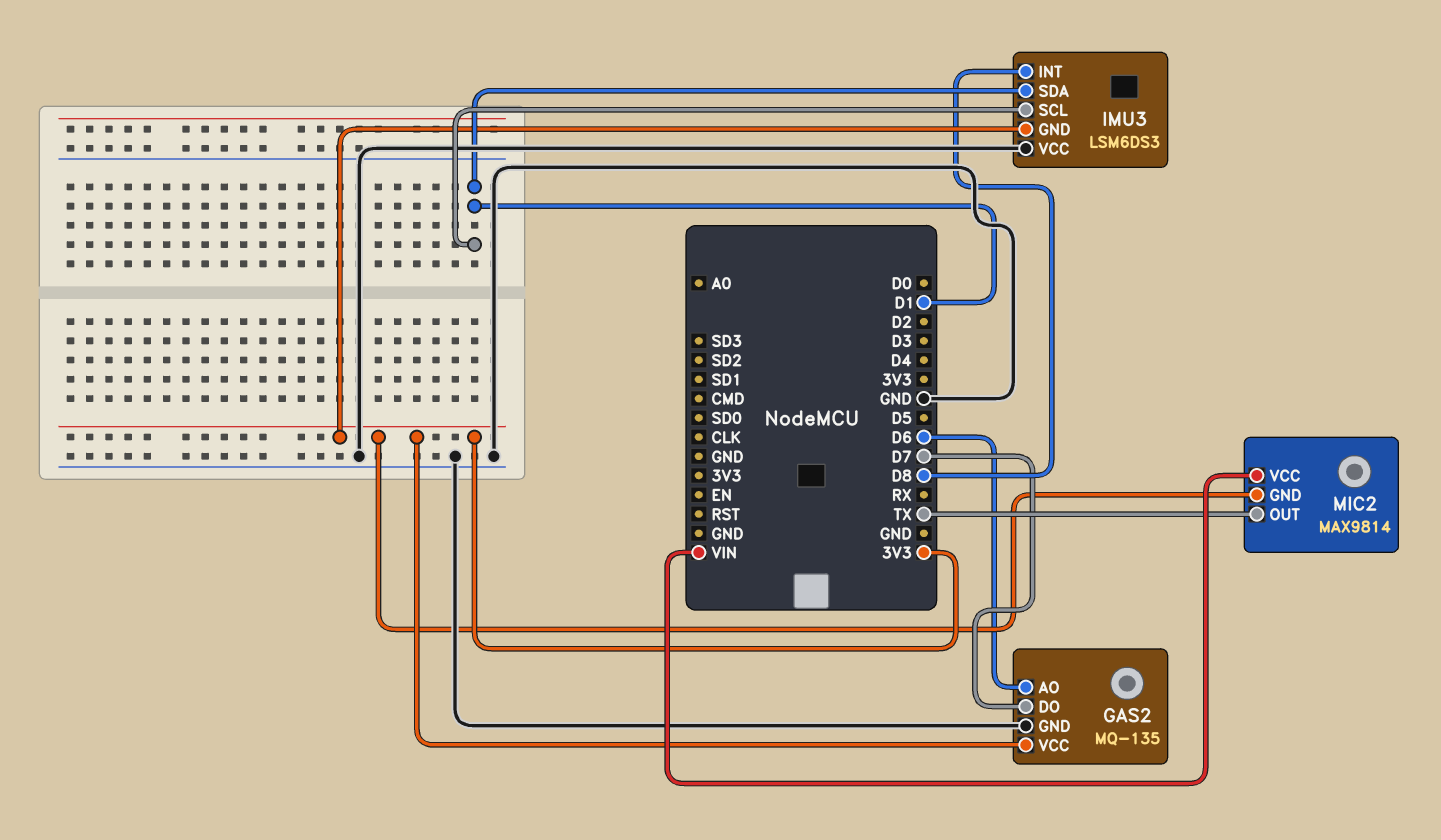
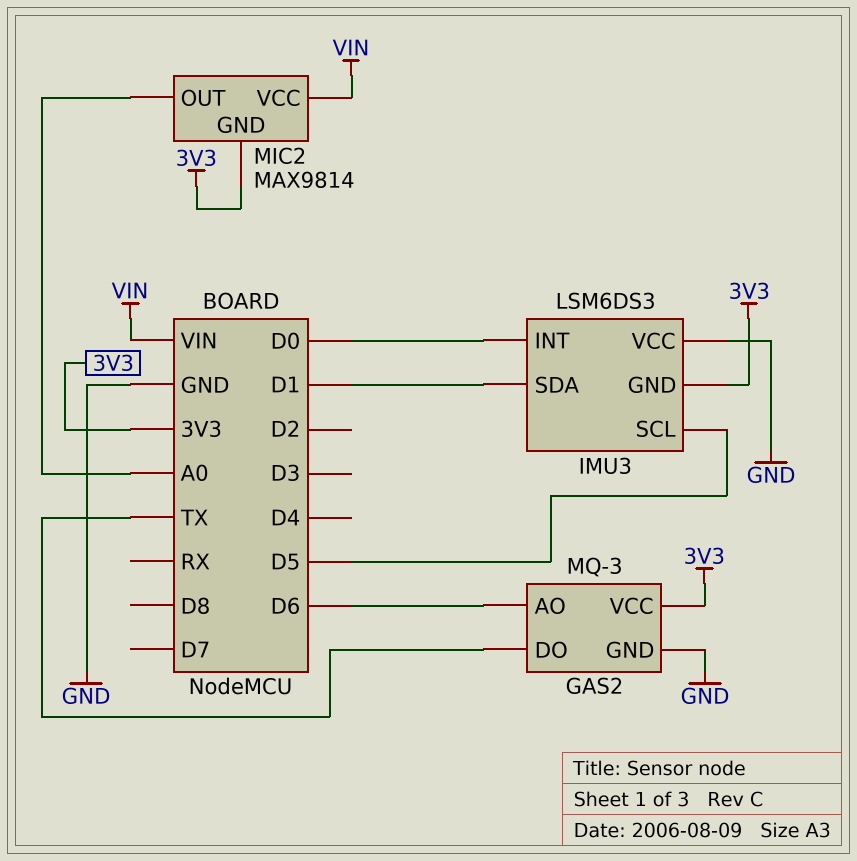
GAS2: MQ-135 -> MQ-3
GAS2 pin DO: D7 -> TX
IMU3 pin INT: D8 -> D0
IMU3 pin SCL: D1 -> D5
MIC2 pin OUT: TX -> A0

